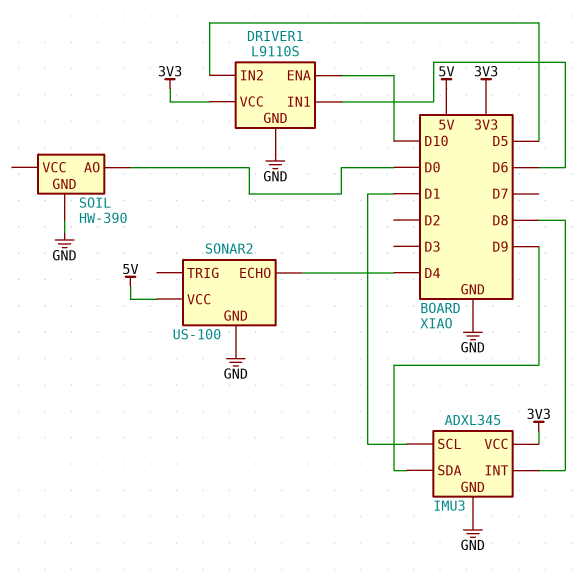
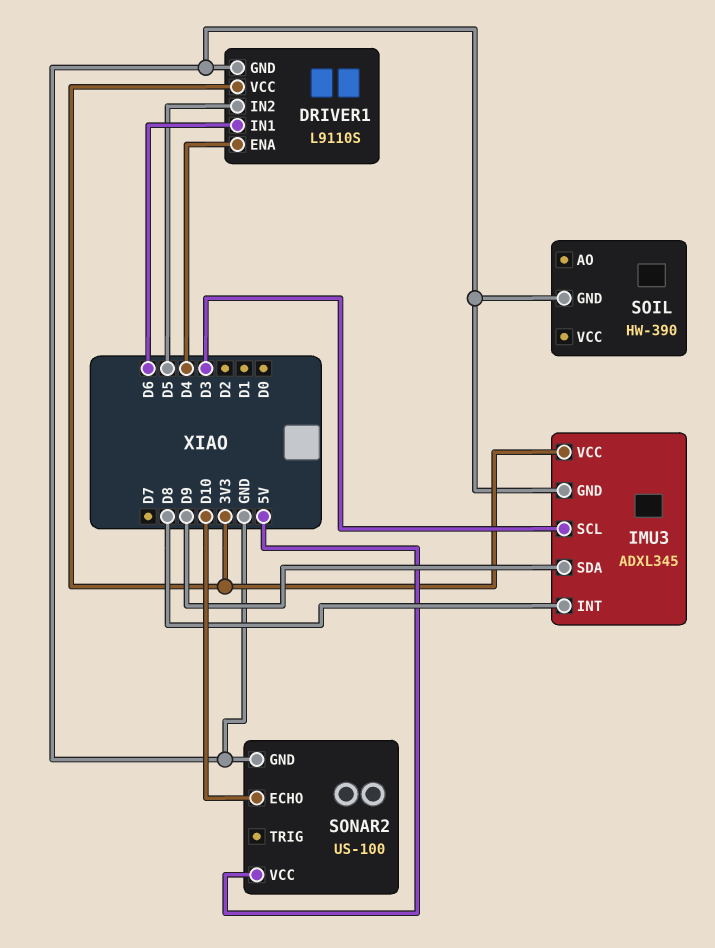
DRIVER1 pin ENA: D10 -> D4
IMU3 pin SCL: D1 -> D3
SOIL pin AO: D0 -> none
SONAR2 pin ECHO: D4 -> D10

